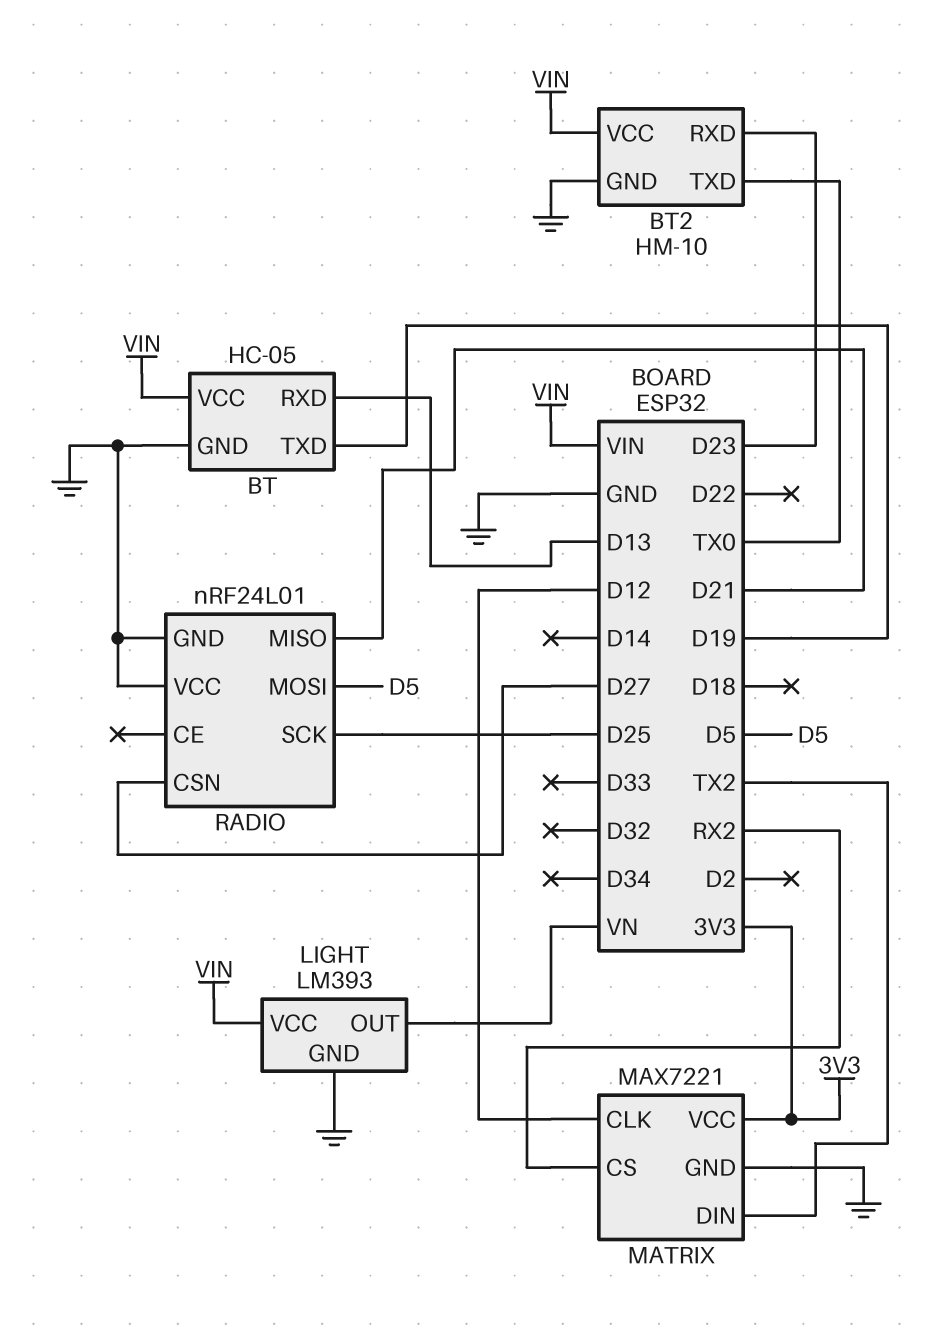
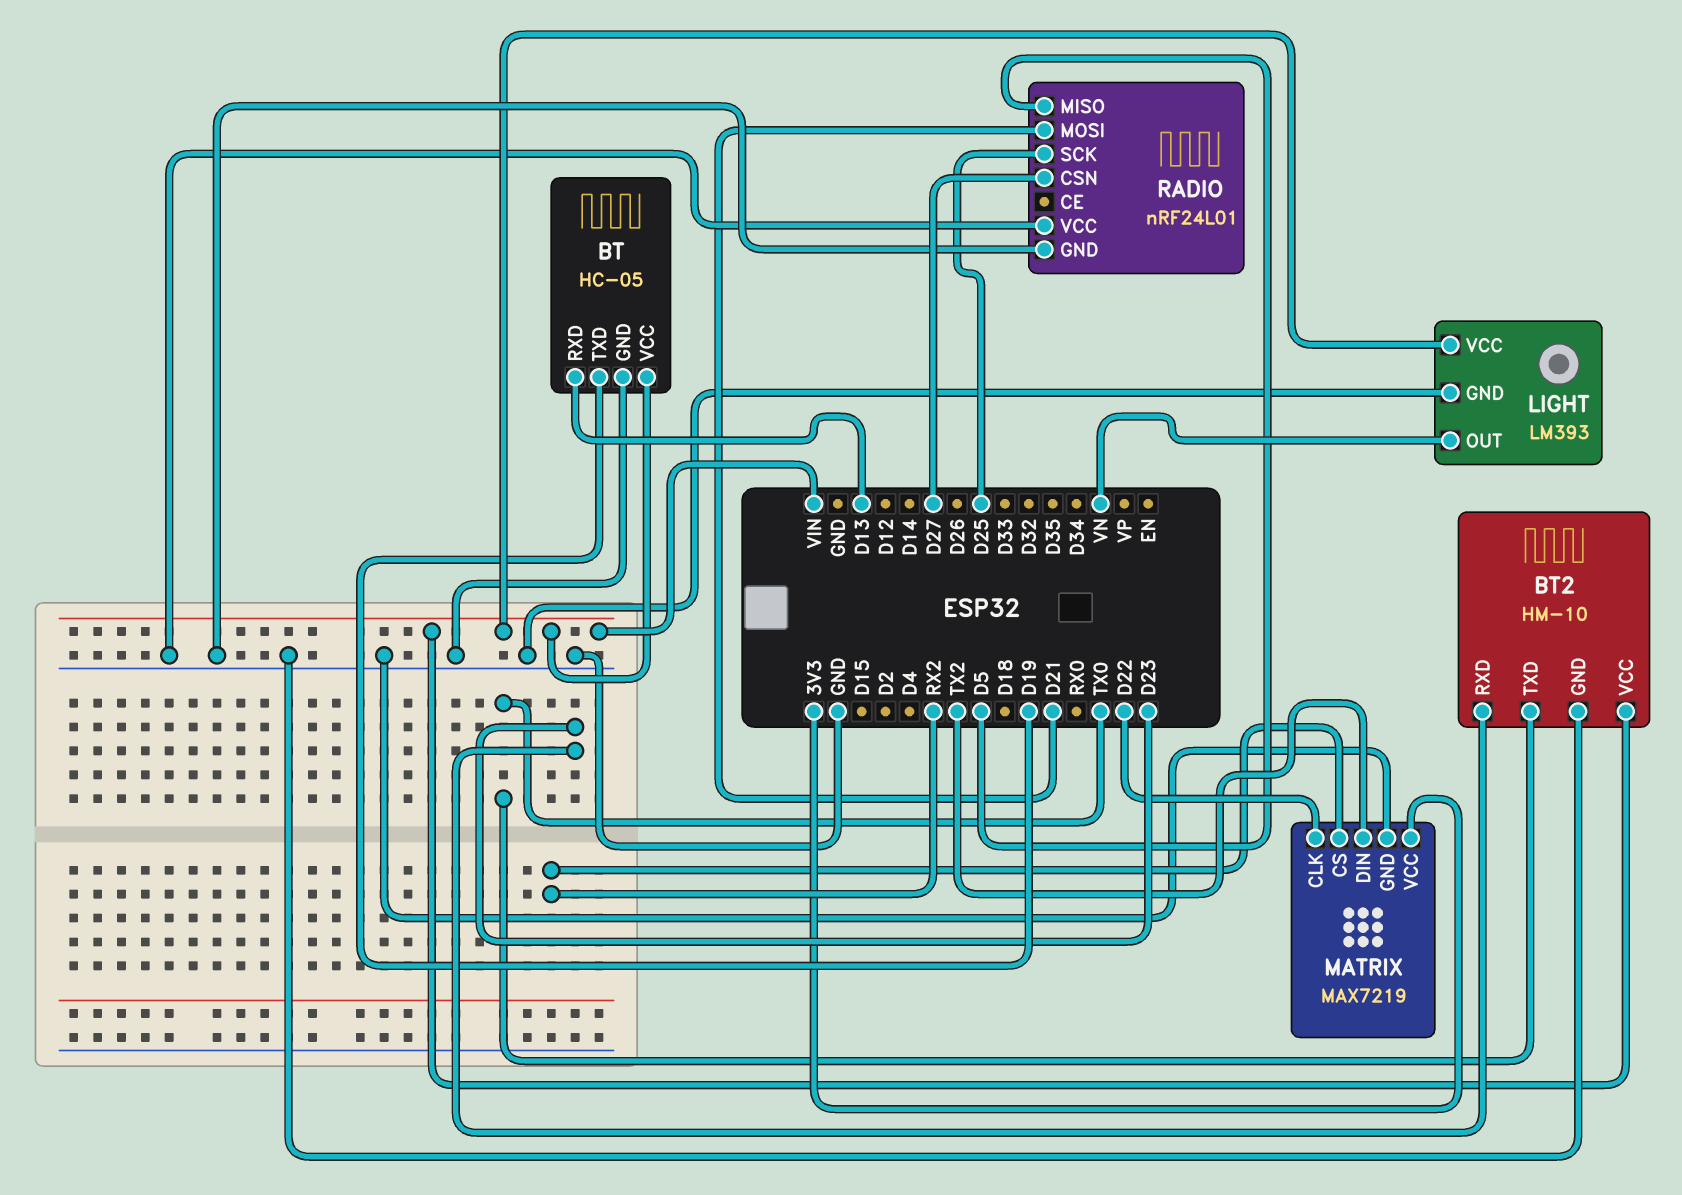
MATRIX: MAX7221 -> MAX7219
MATRIX pin CLK: D12 -> D22
RADIO pin MISO: D21 -> D5
RADIO pin MOSI: D5 -> D21

